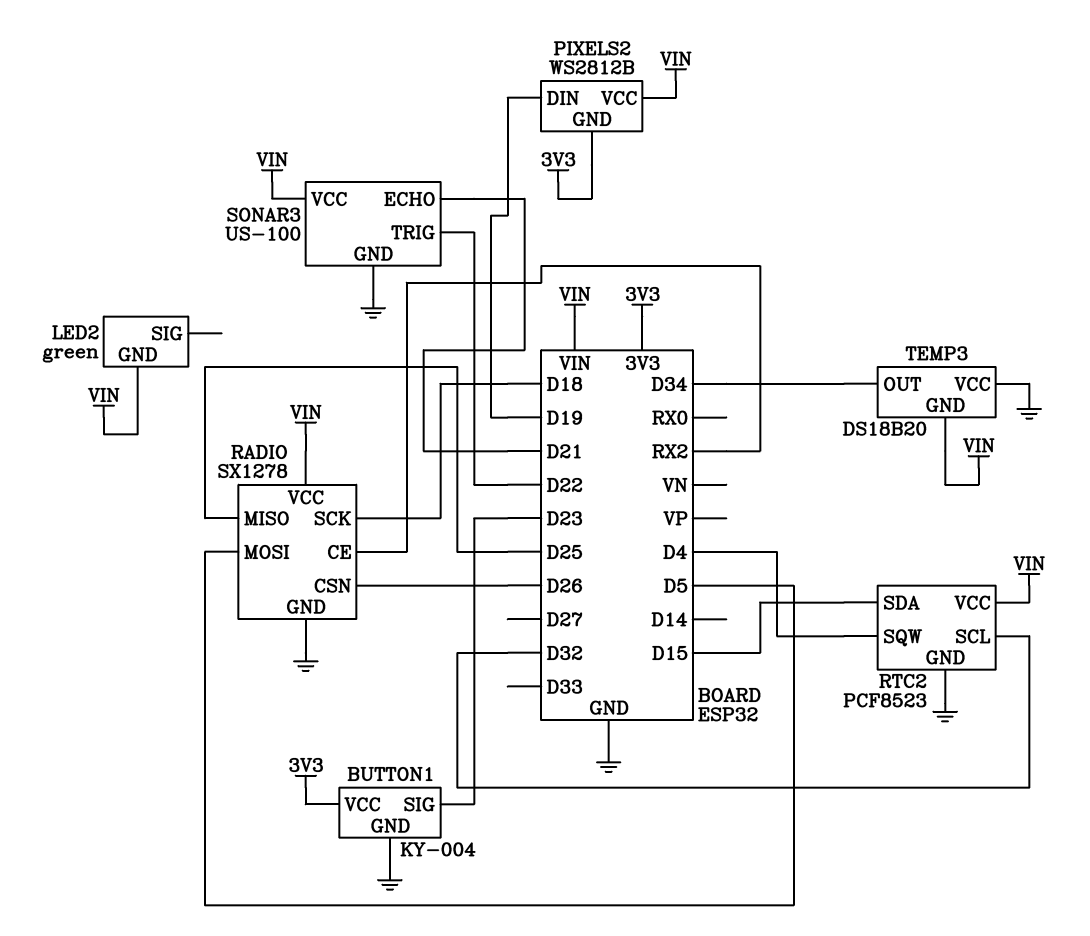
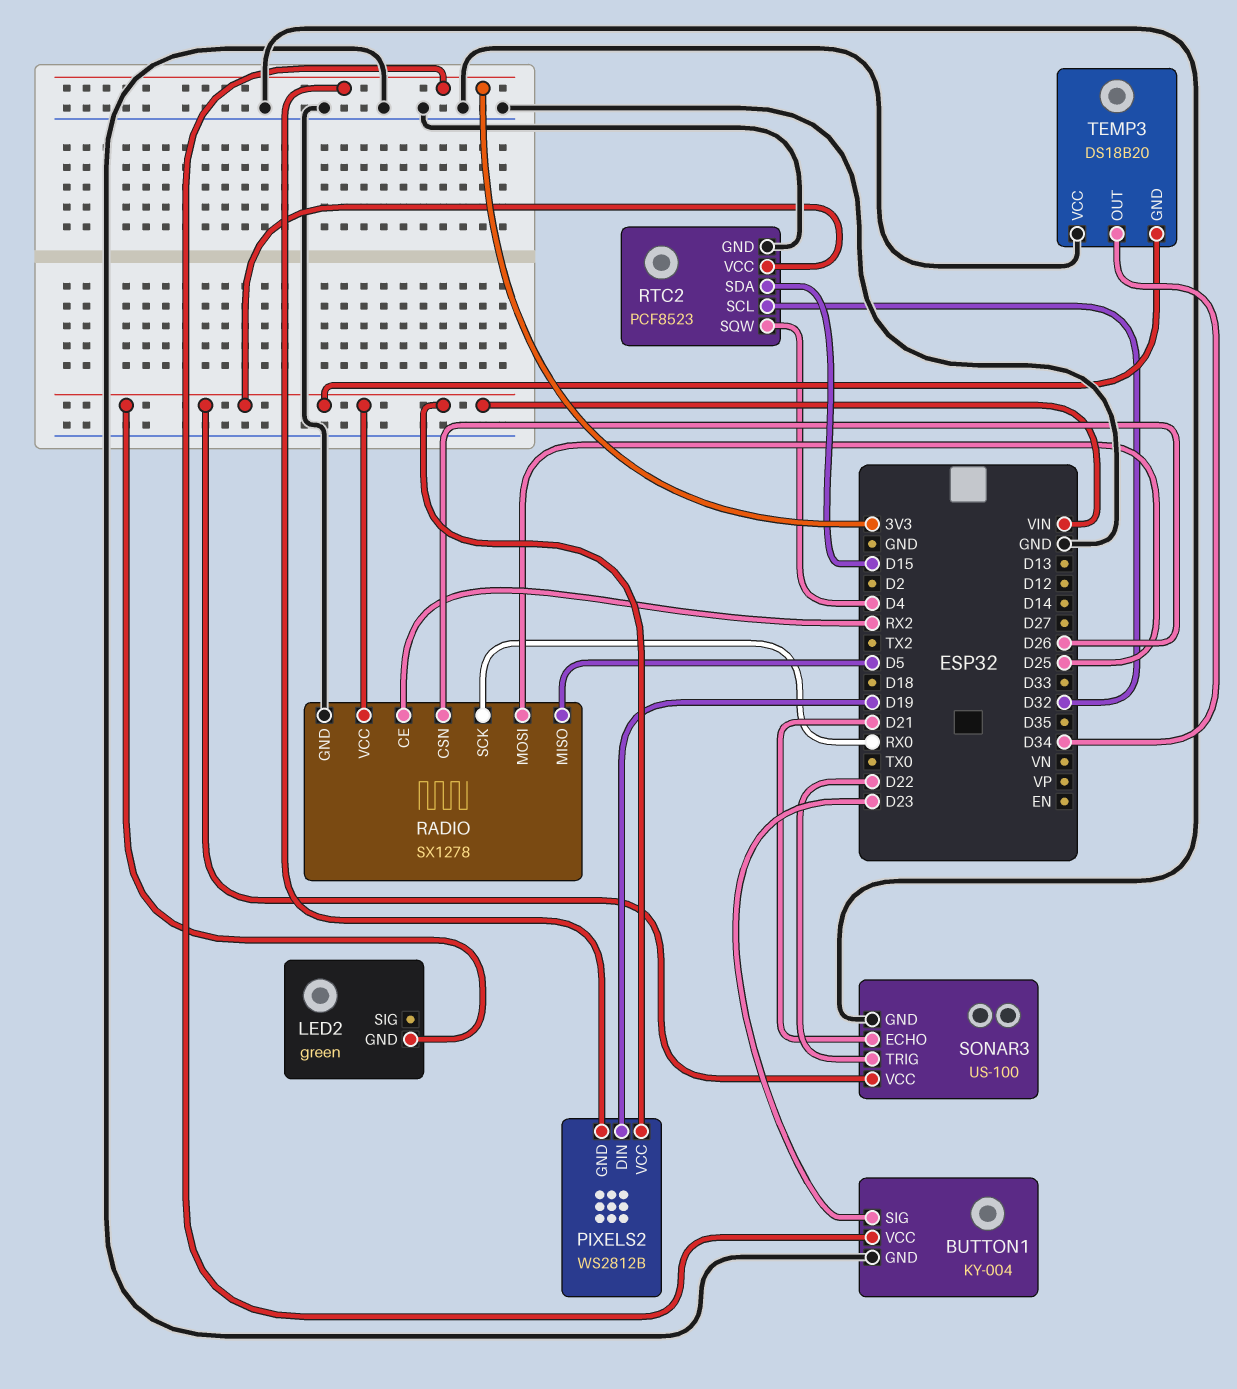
RADIO pin MISO: D25 -> D5
RADIO pin MOSI: D5 -> D25
RADIO pin SCK: D18 -> RX0

